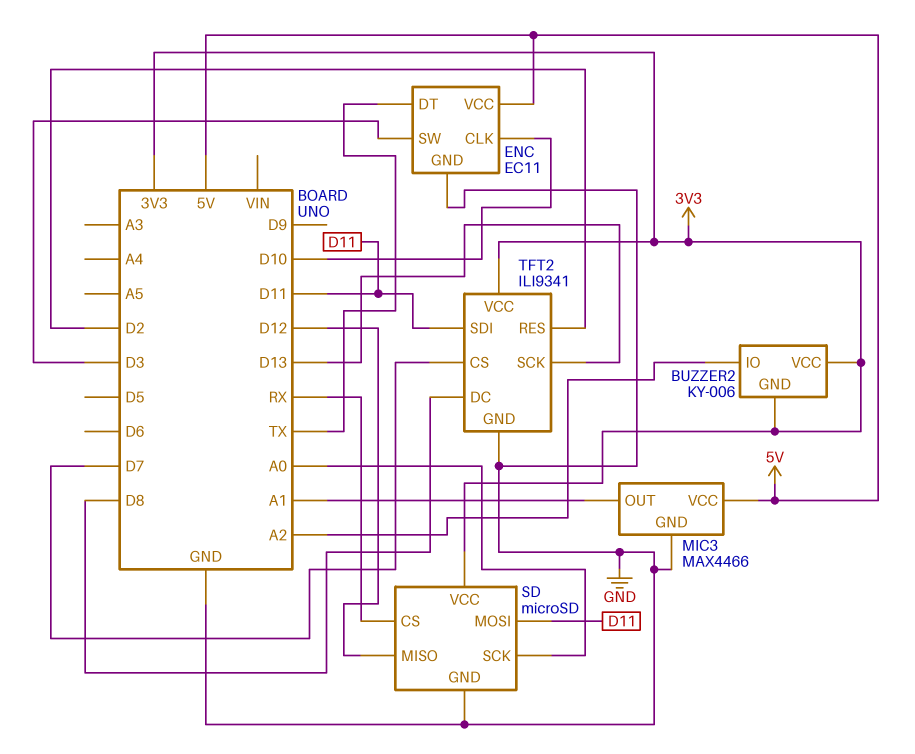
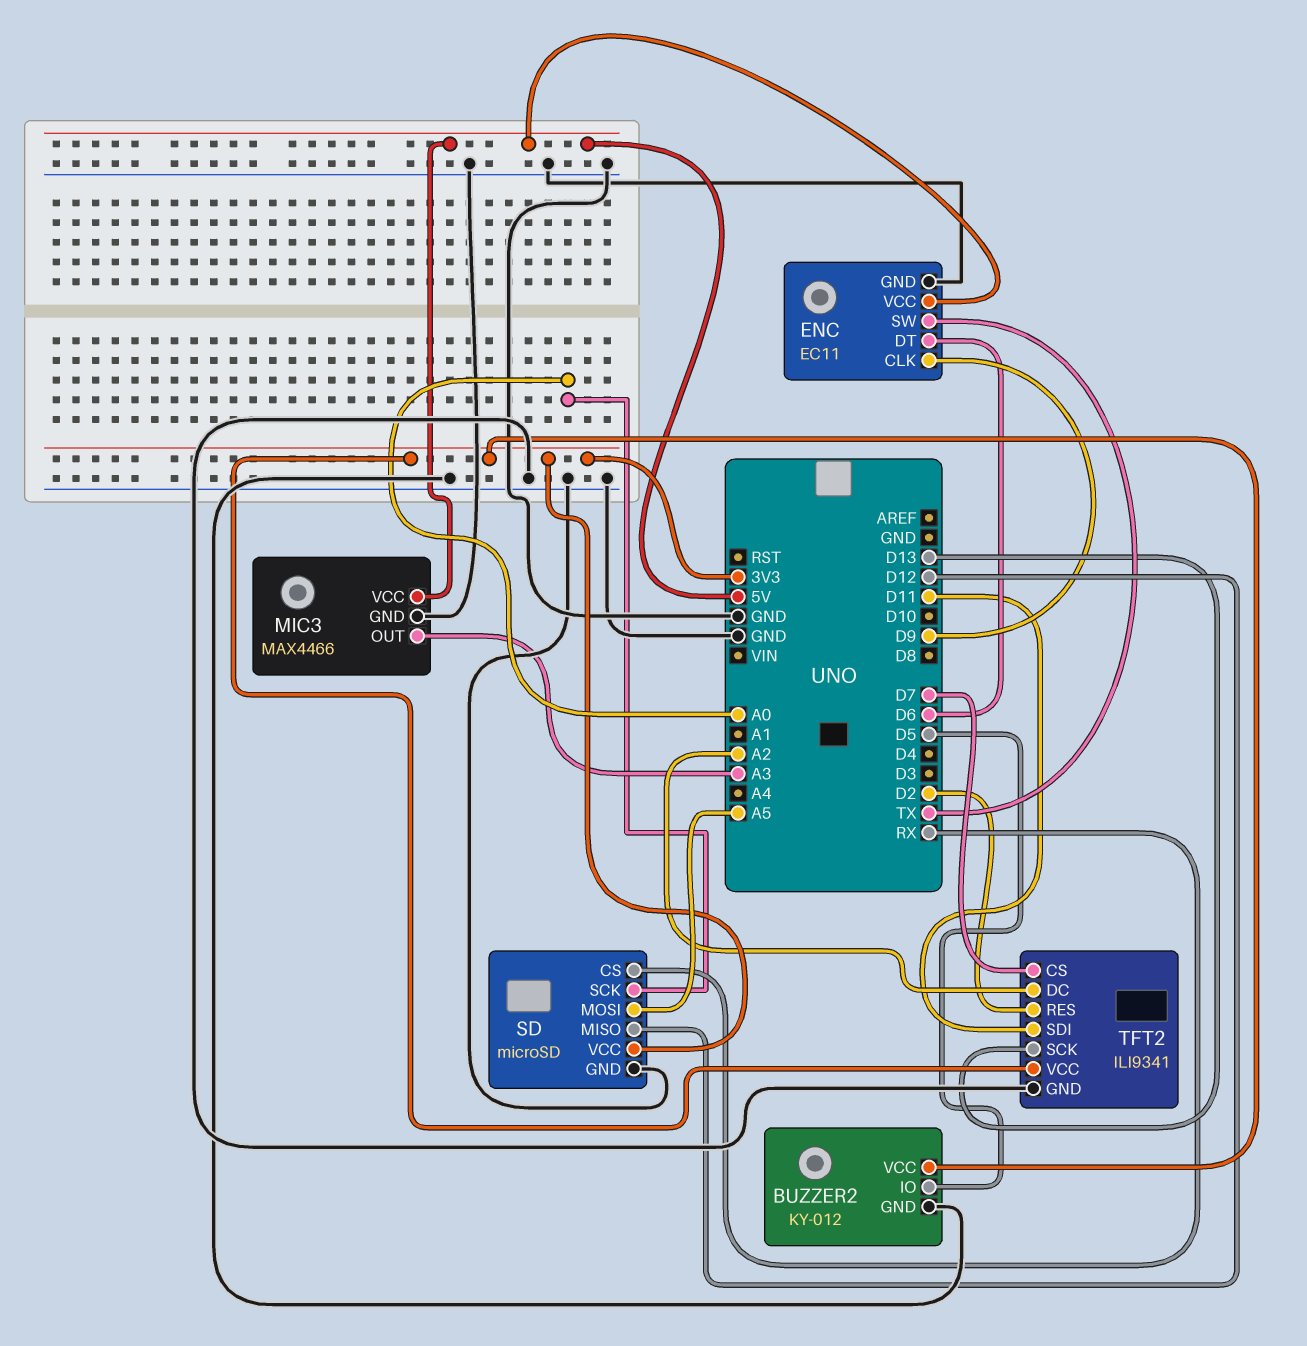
BUZZER2: KY-006 -> KY-012
BUZZER2 pin GND: 3V3 -> GND
BUZZER2 pin IO: A2 -> D5
ENC pin CLK: D10 -> D9
ENC pin DT: TX -> D6
ENC pin SW: D3 -> TX
MIC3 pin OUT: A1 -> A3
SD pin MOSI: D11 -> A5
TFT2 pin DC: D8 -> A2

